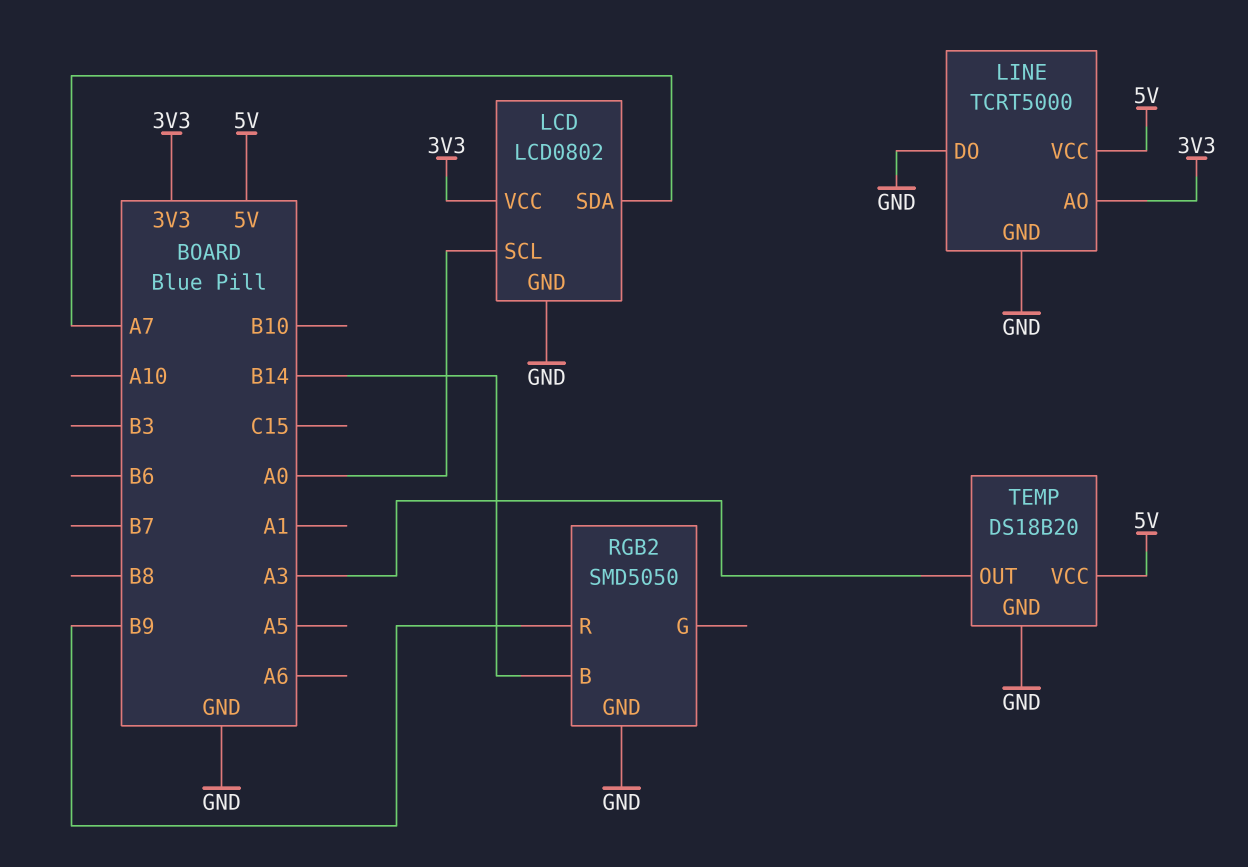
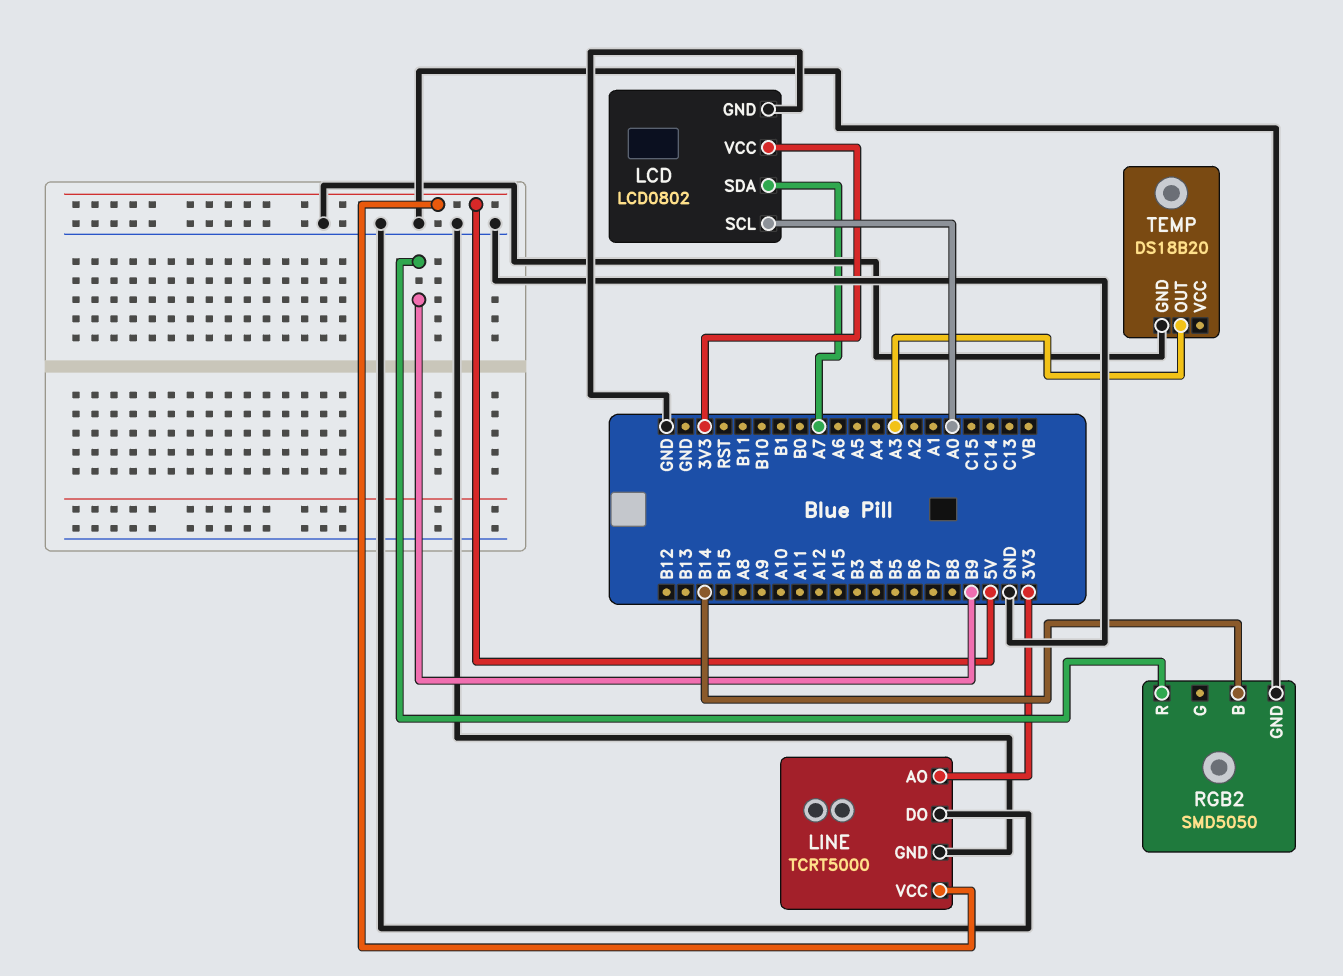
TEMP pin VCC: 5V -> none

